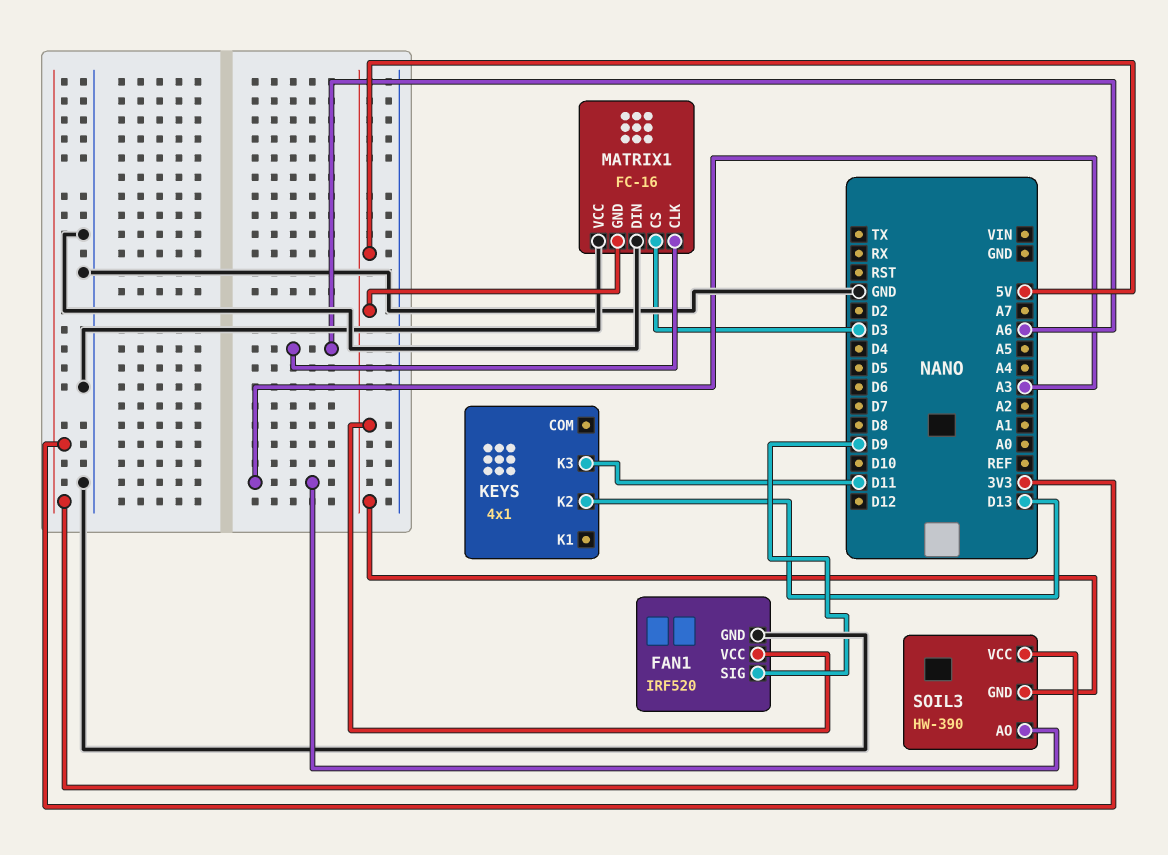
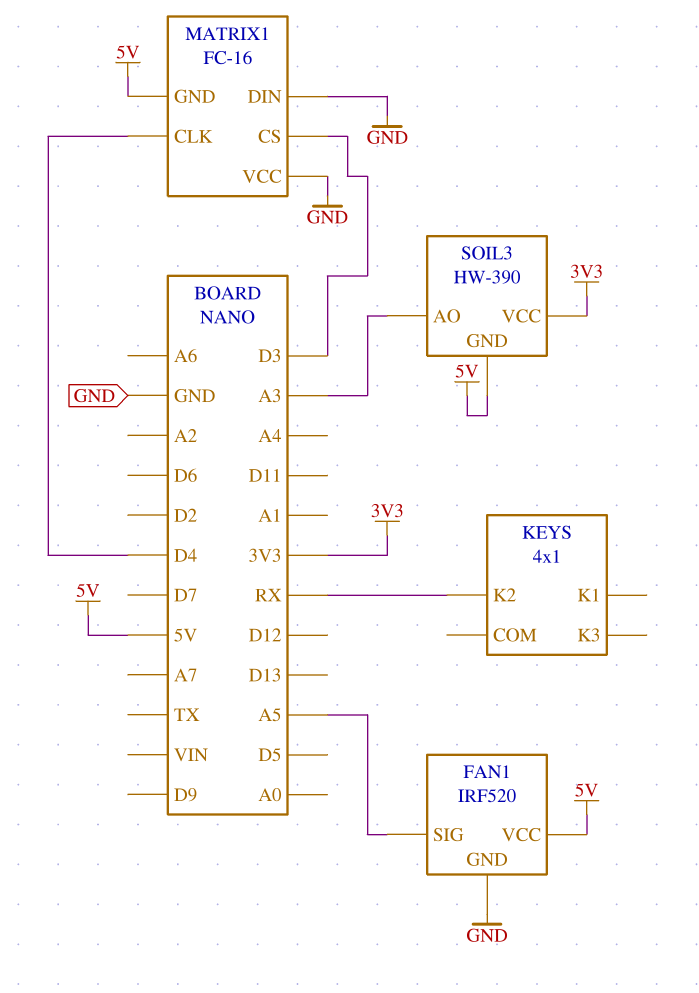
FAN1 pin SIG: D9 -> A5
KEYS pin K2: D13 -> RX
KEYS pin K3: D11 -> none
MATRIX1 pin CLK: A6 -> D4

